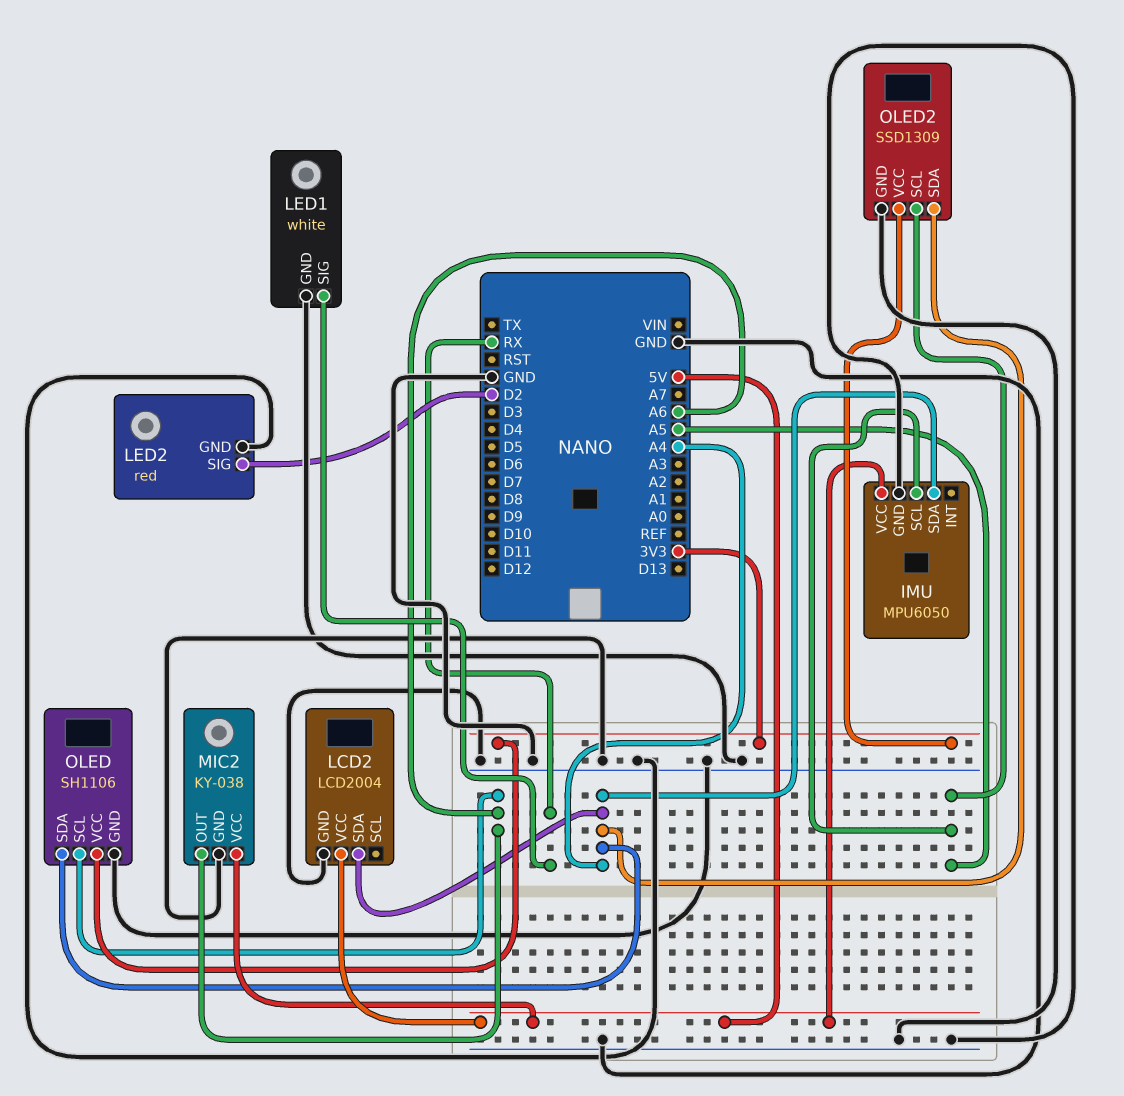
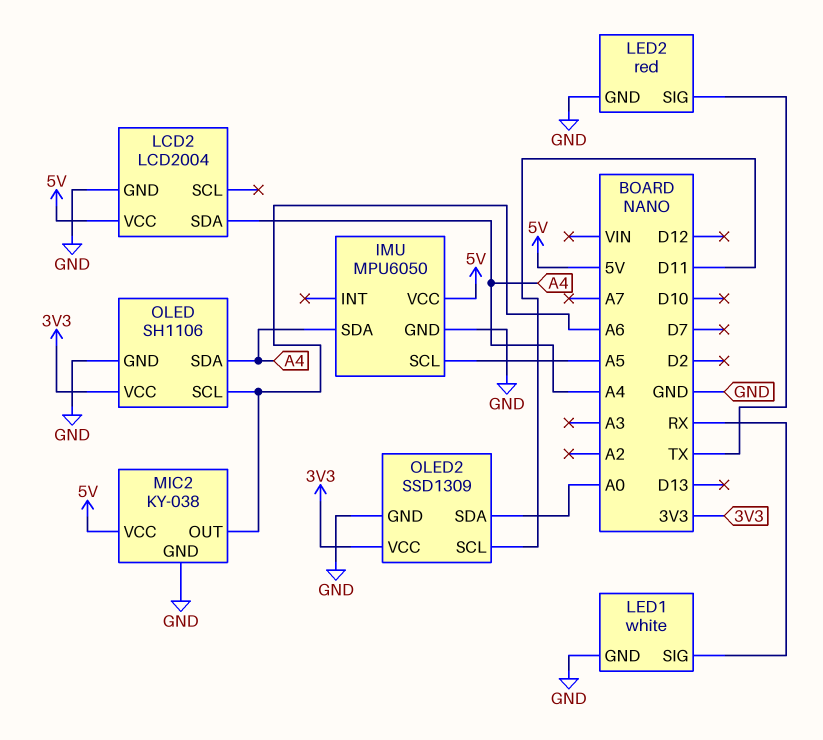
LED2 pin SIG: D2 -> TX
OLED2 pin SCL: A5 -> D11
OLED2 pin SDA: A4 -> A0

